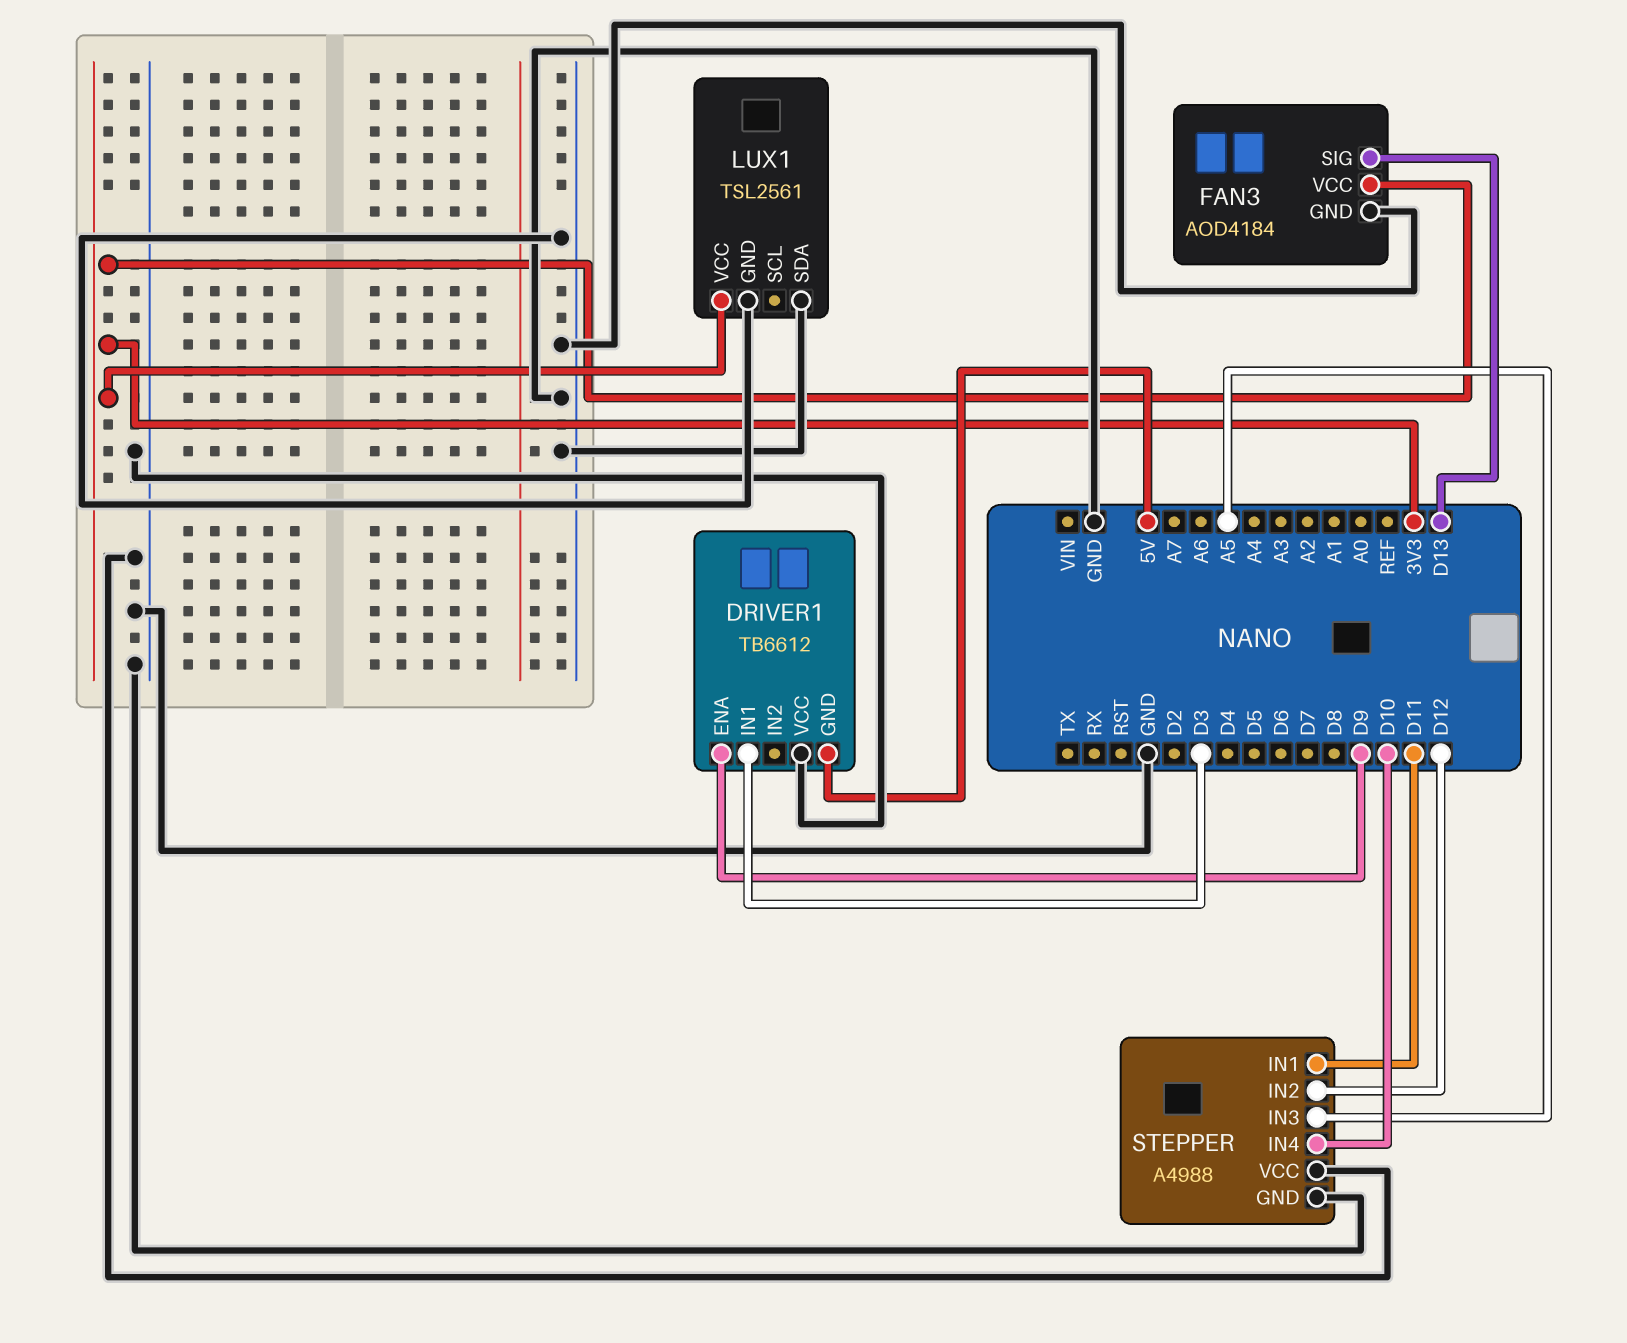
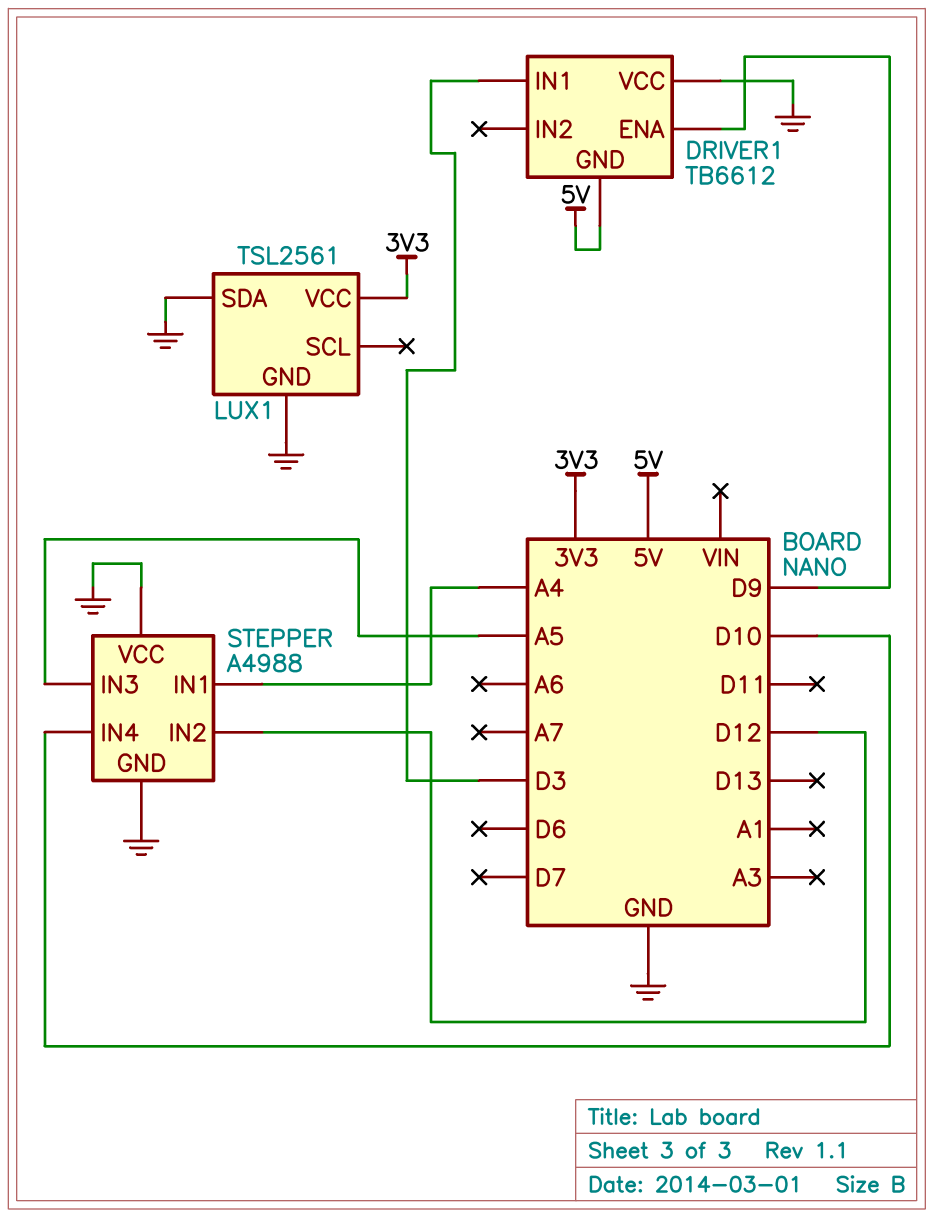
FAN3: AOD4184 -> none
FAN3 pin GND: GND -> none
FAN3 pin SIG: D13 -> none
FAN3 pin VCC: 3V3 -> none
STEPPER pin IN1: D11 -> A4

